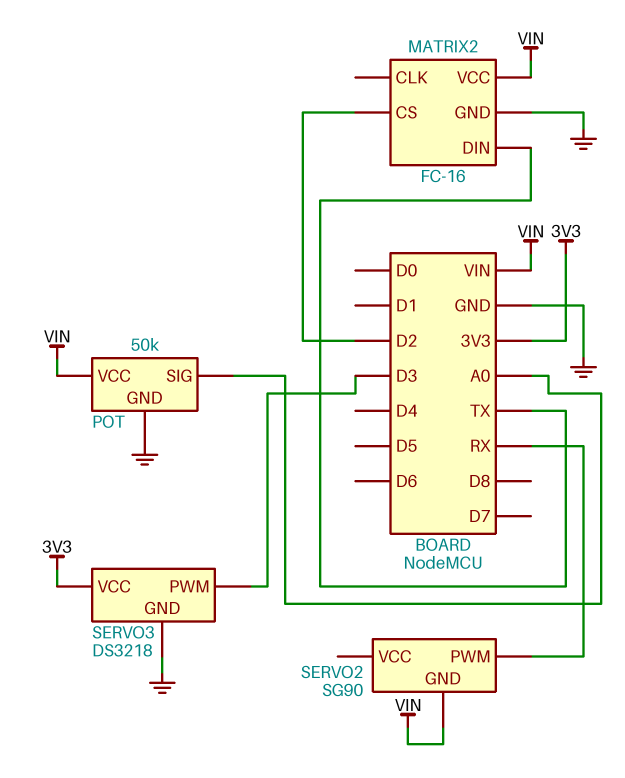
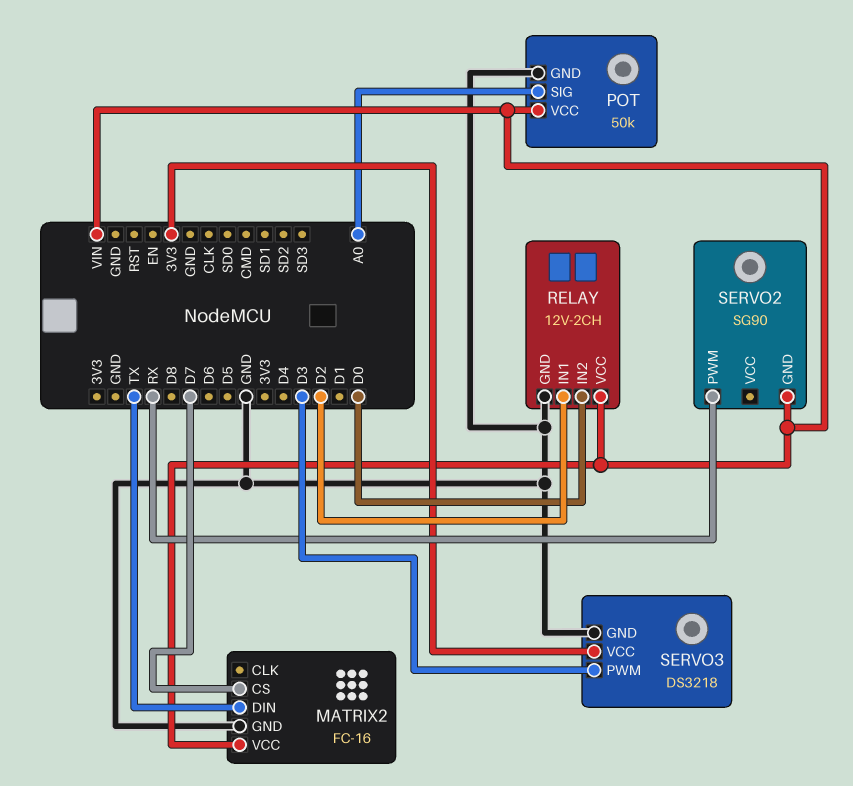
MATRIX2 pin CS: D2 -> D7
RELAY: none -> 12V-2CH
RELAY pin GND: none -> GND
RELAY pin IN1: none -> D2
RELAY pin IN2: none -> D0
RELAY pin VCC: none -> VIN

